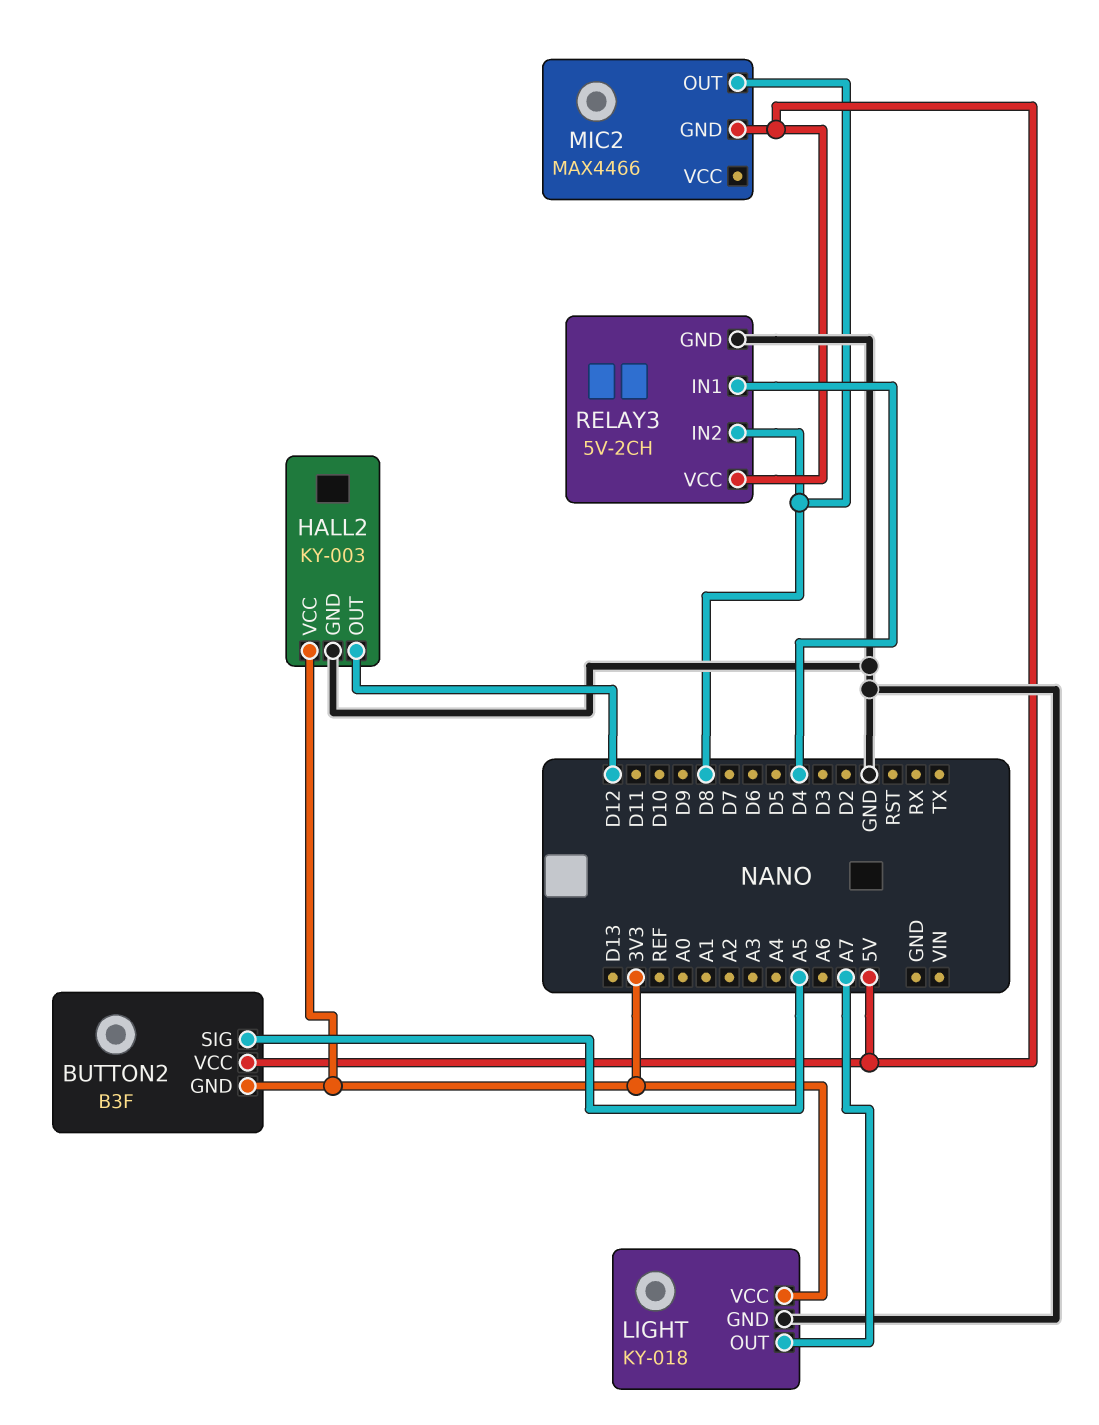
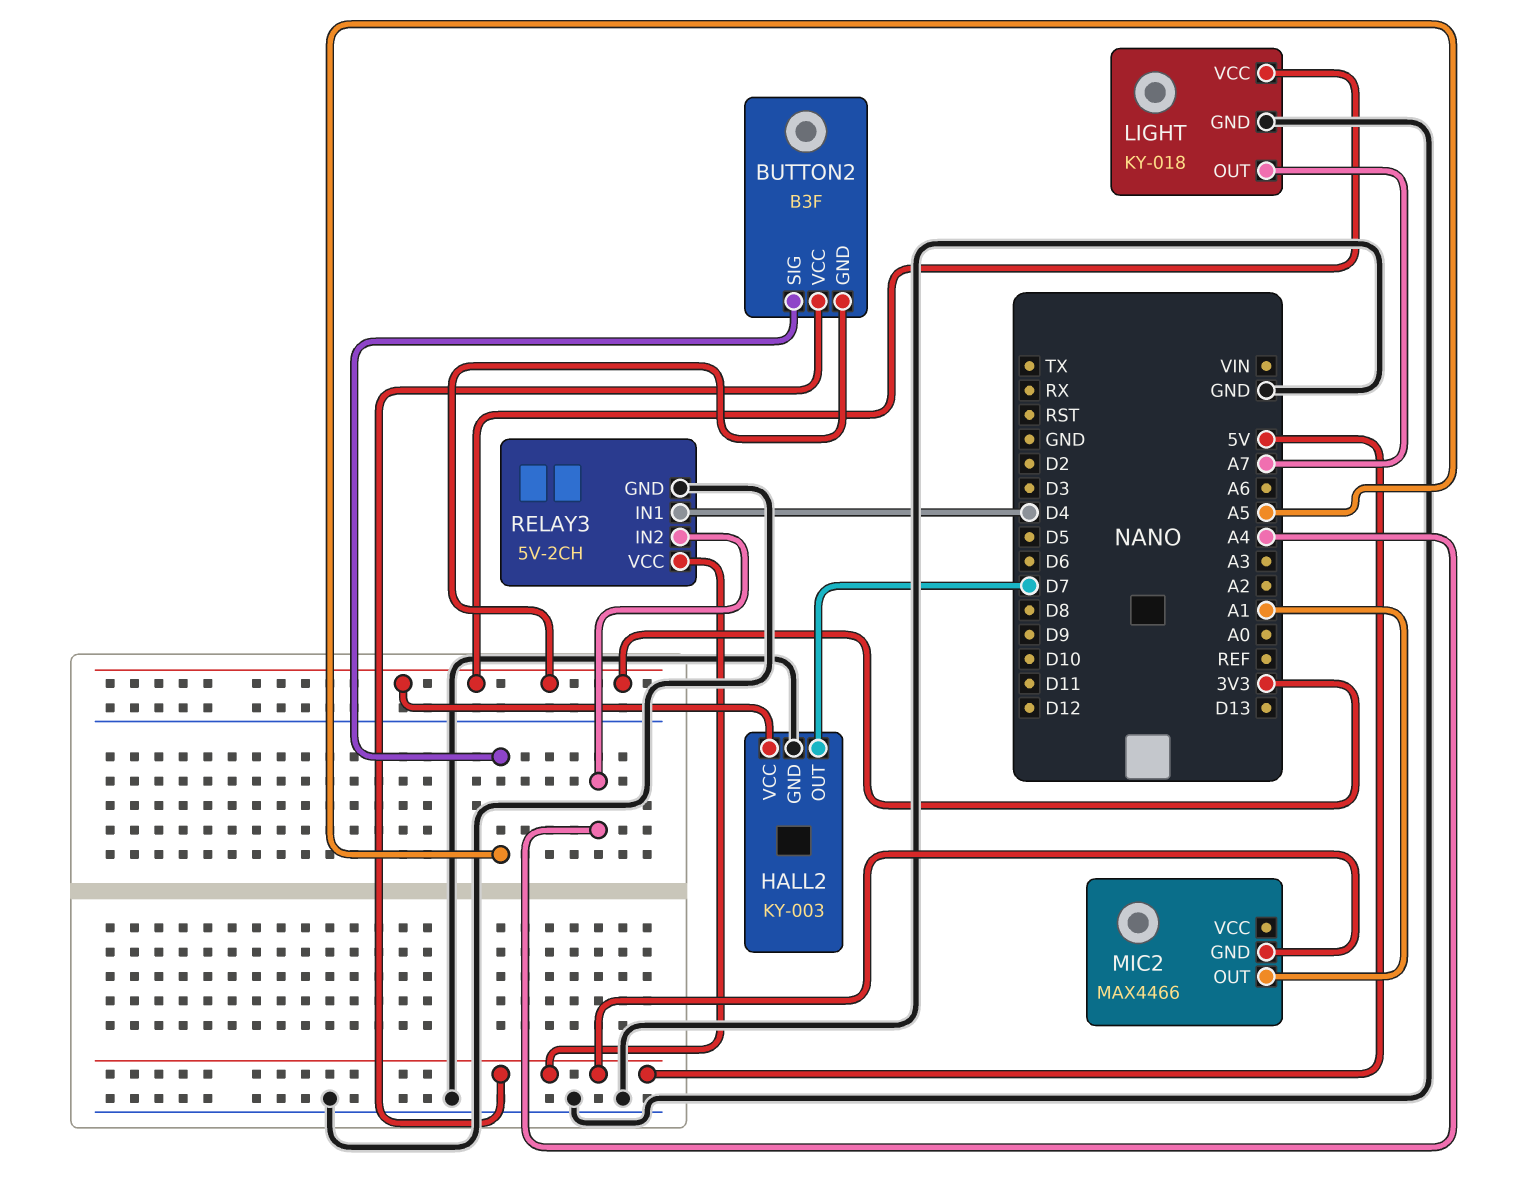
HALL2 pin OUT: D12 -> D7
MIC2 pin OUT: D8 -> A1
RELAY3 pin IN2: D8 -> A4

